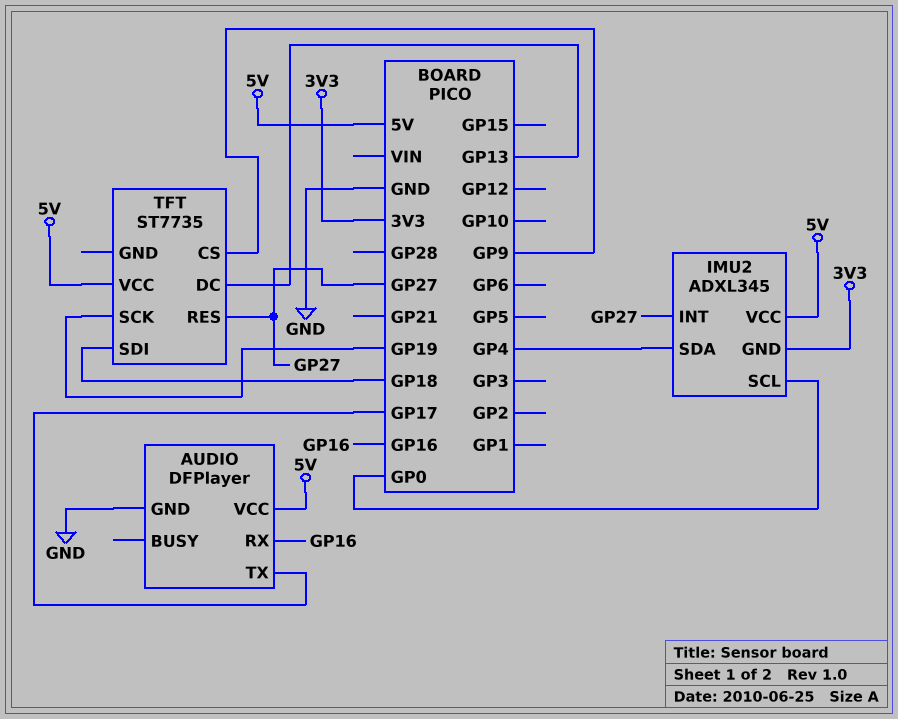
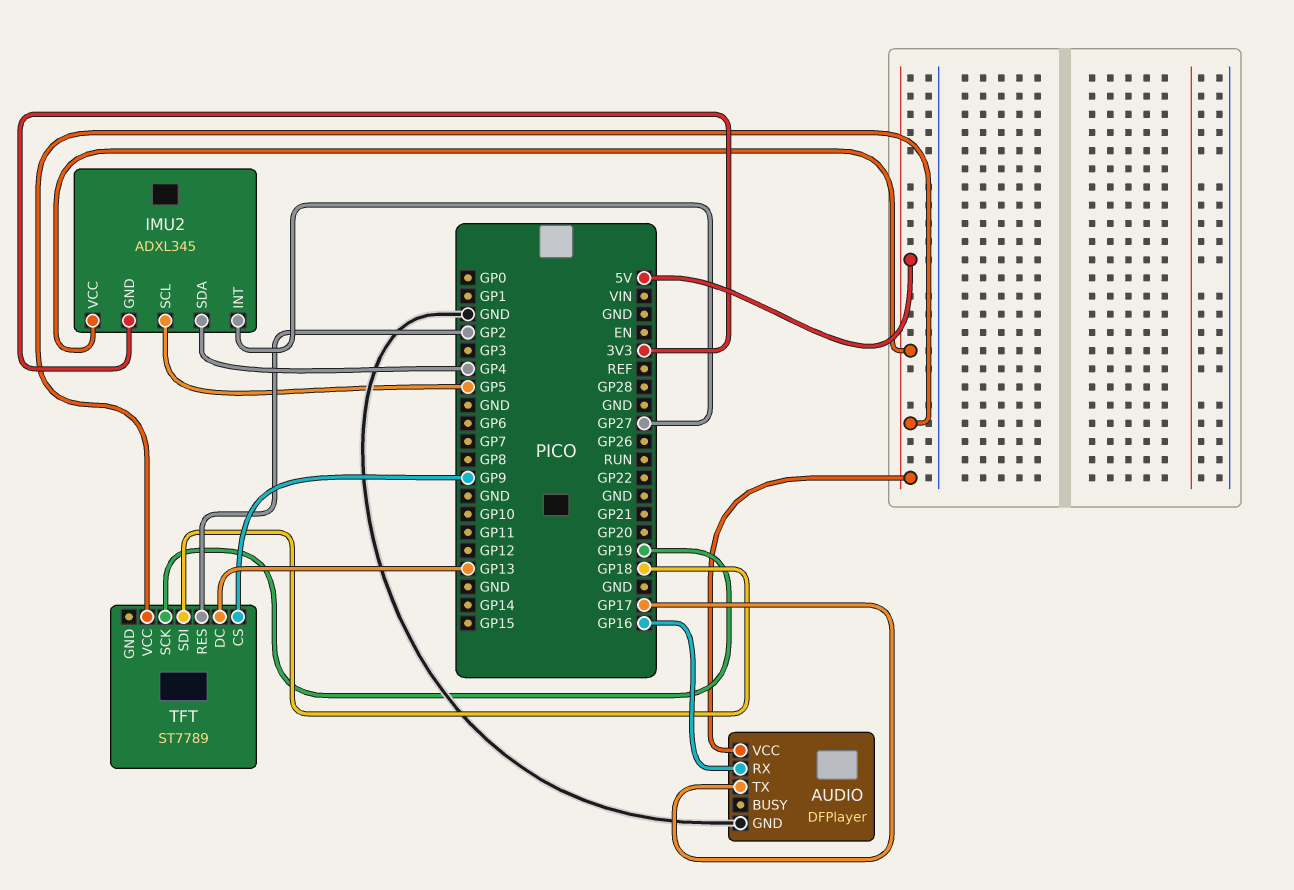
IMU2 pin SCL: GP0 -> GP5
TFT: ST7735 -> ST7789
TFT pin RES: GP27 -> GP2

